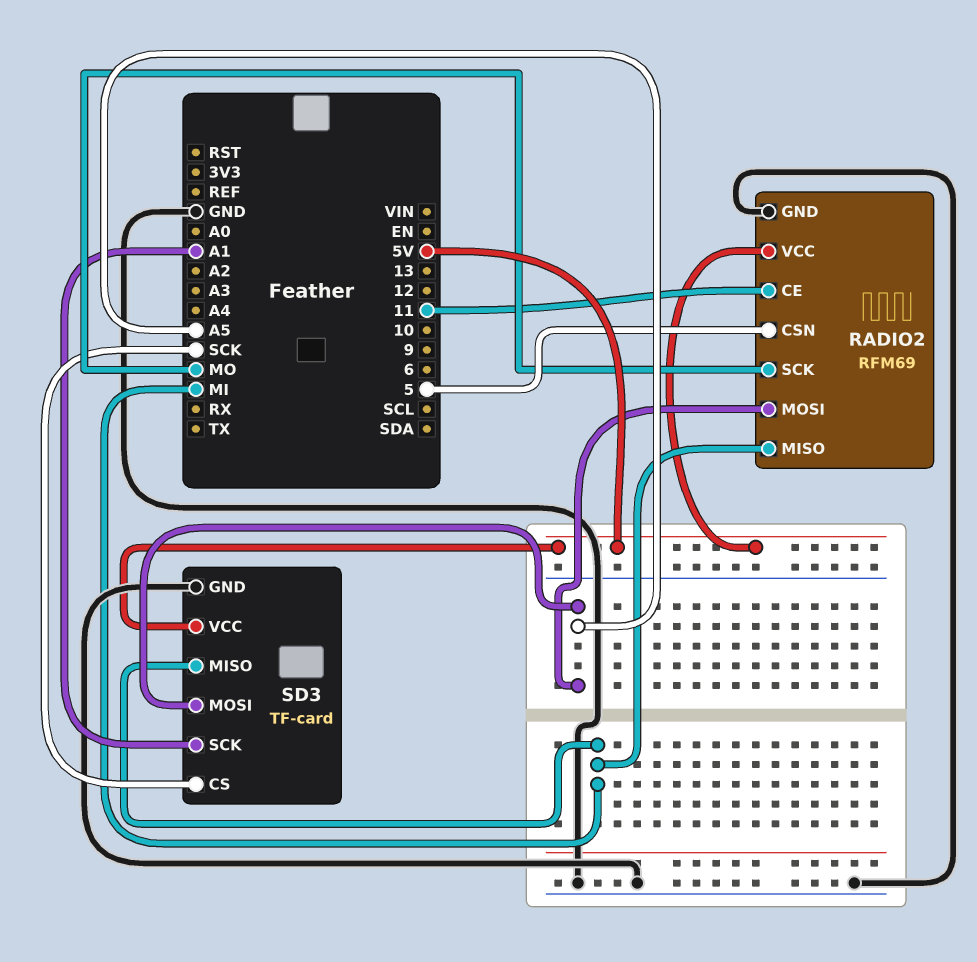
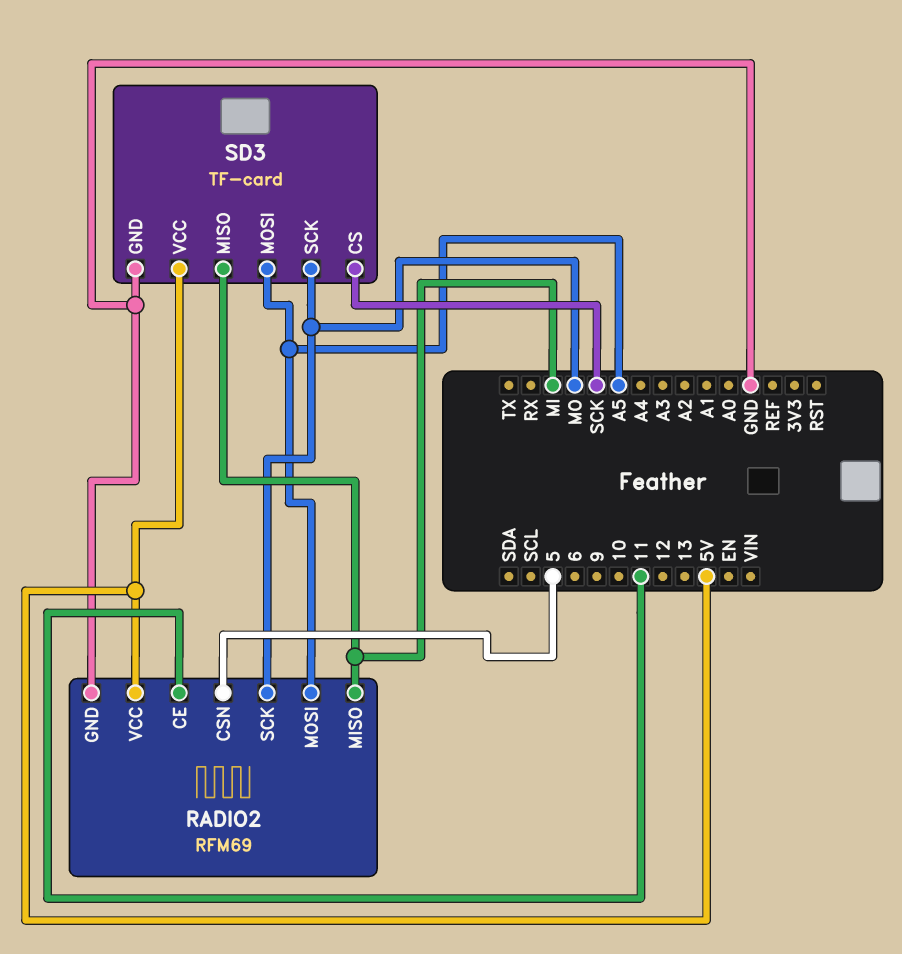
SD3 pin SCK: A1 -> MO

